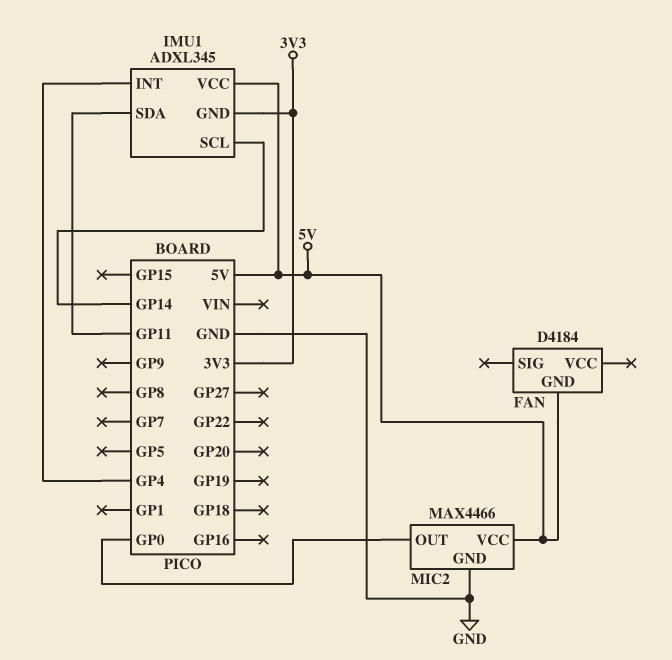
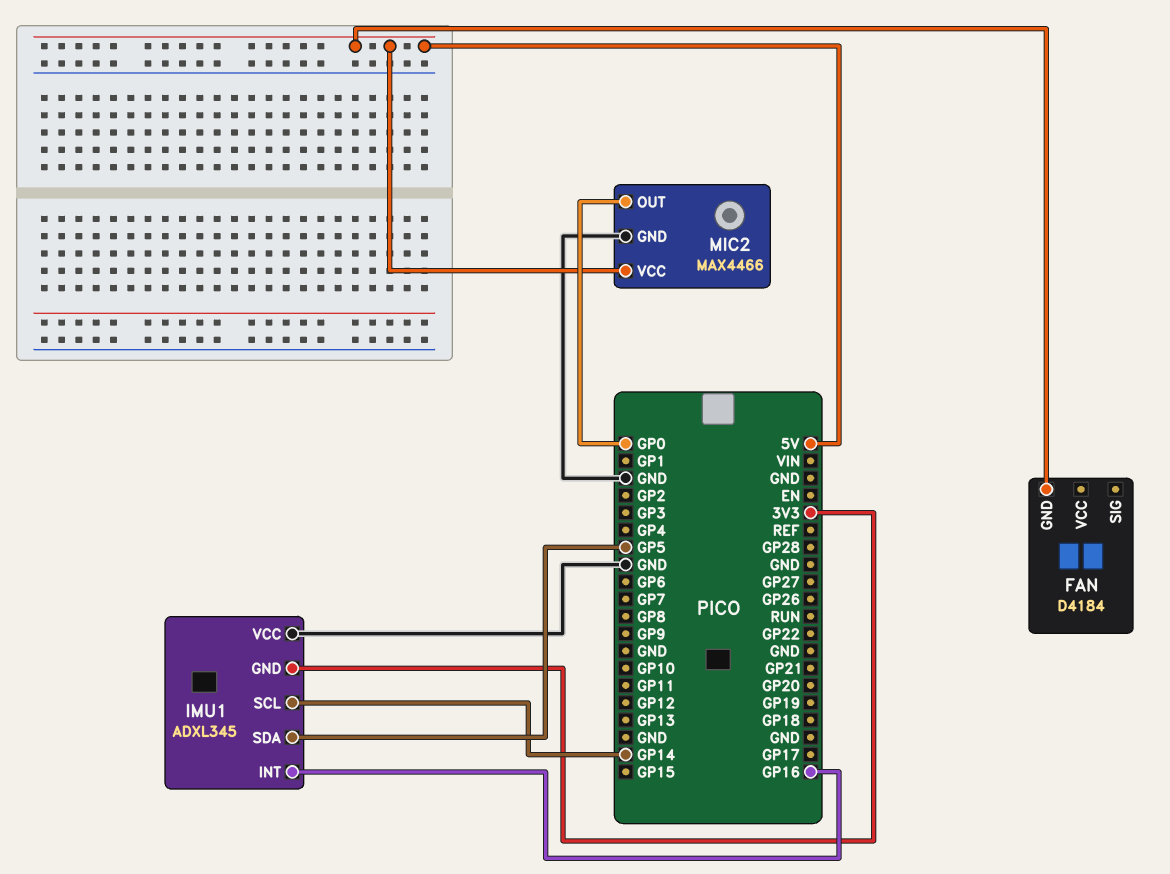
IMU1 pin INT: GP4 -> GP16
IMU1 pin SDA: GP11 -> GP5
IMU1 pin VCC: 5V -> GND

